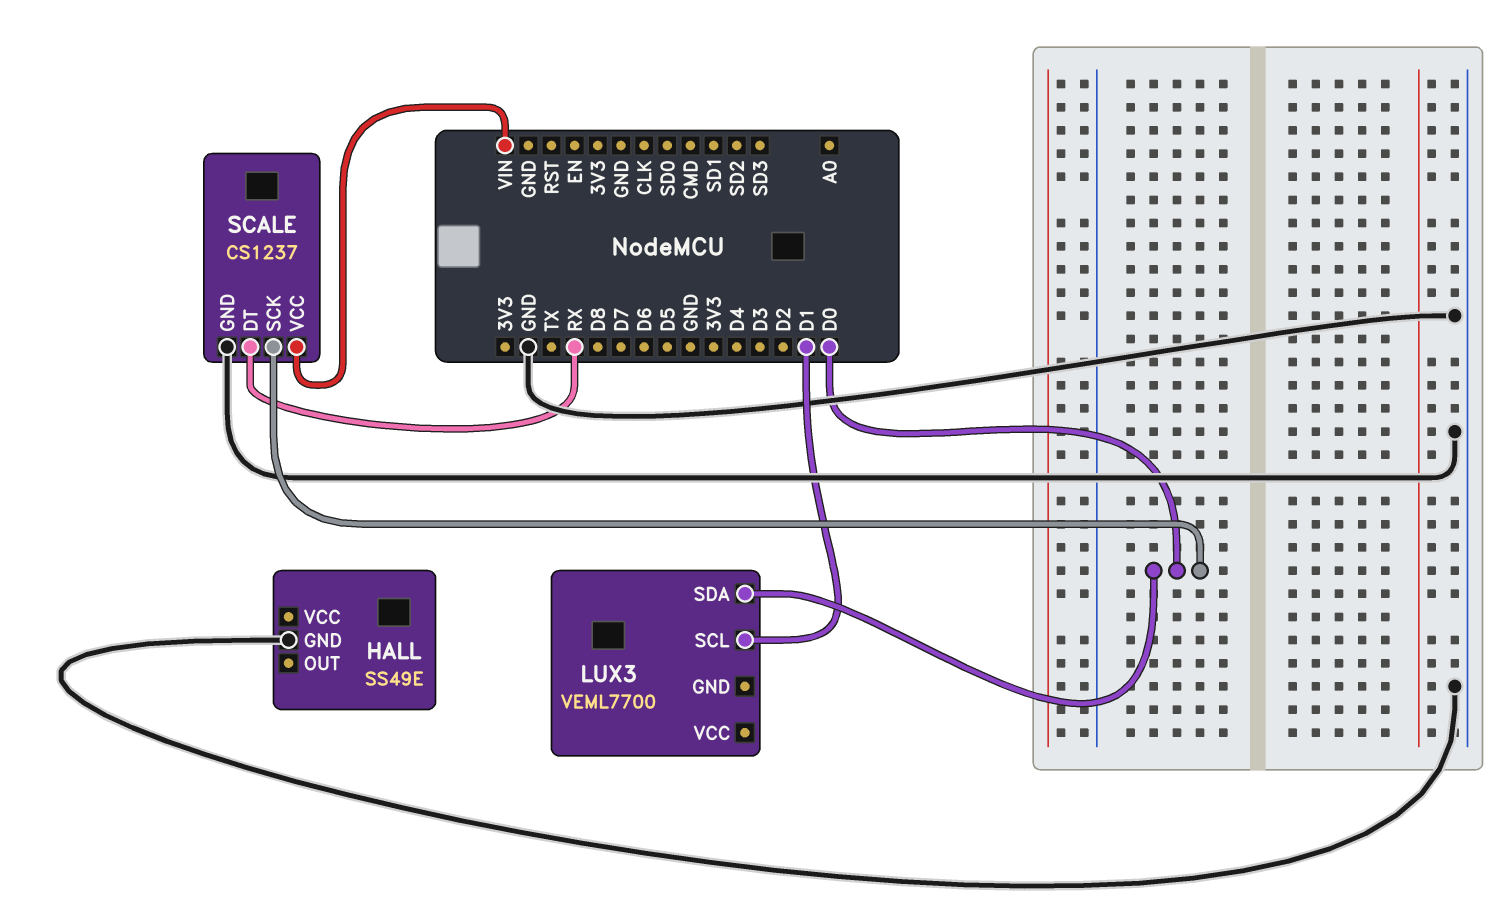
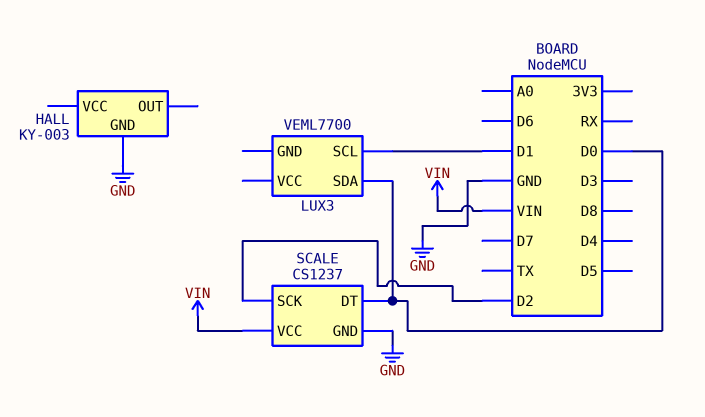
HALL: SS49E -> KY-003
SCALE pin DT: RX -> D0
SCALE pin SCK: D0 -> D2

